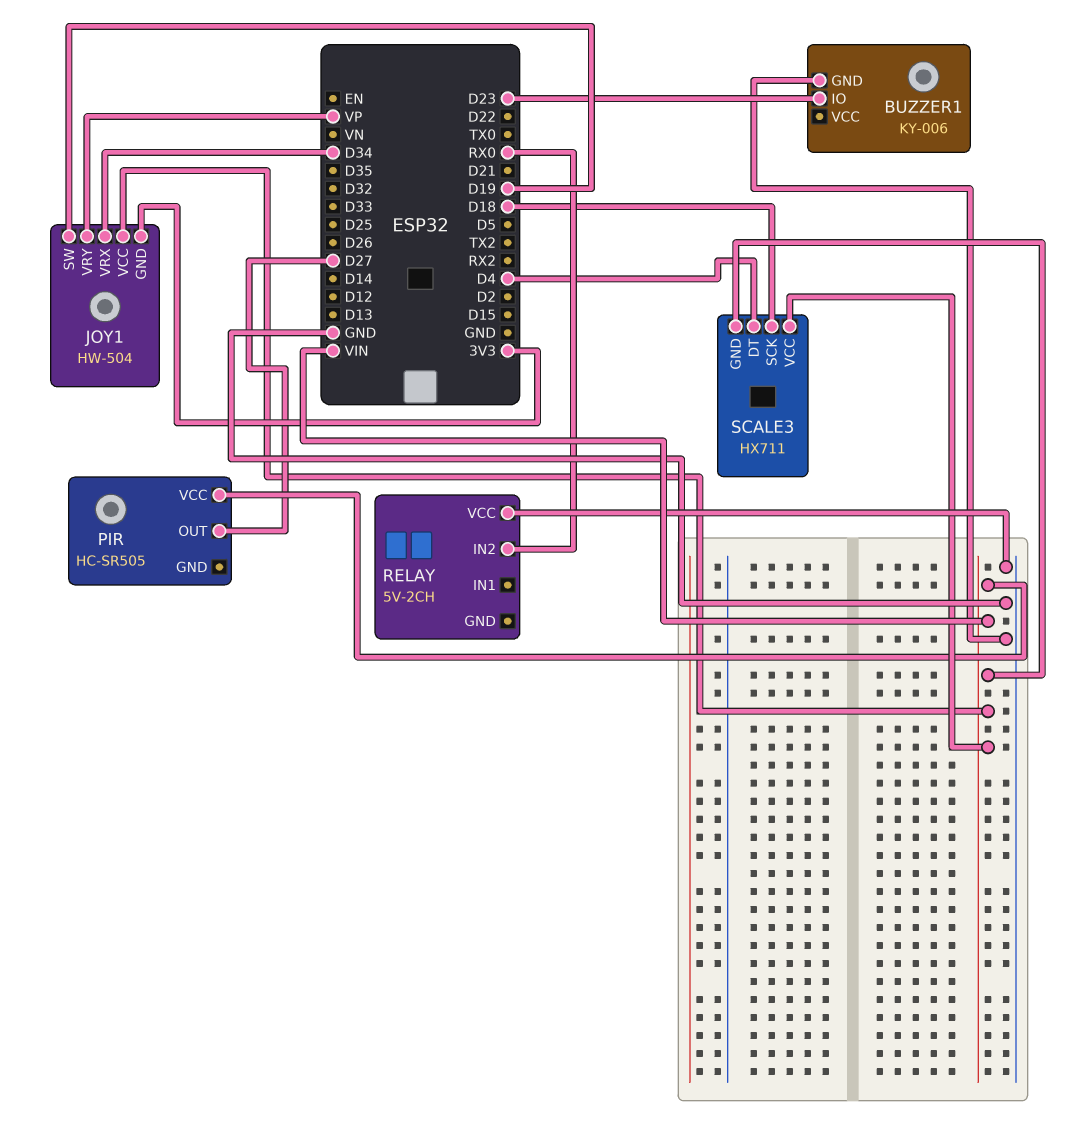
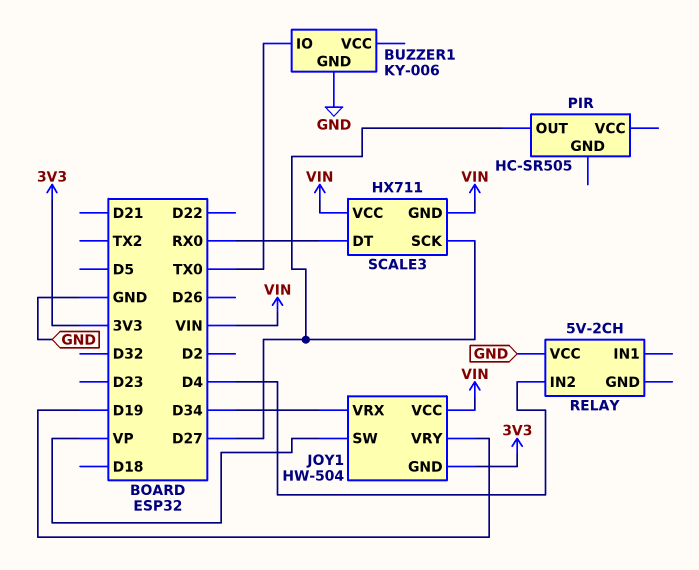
BUZZER1 pin IO: D23 -> TX0
JOY1 pin SW: D19 -> VP
JOY1 pin VRY: VP -> D19
PIR pin VCC: VIN -> none
RELAY pin IN2: RX0 -> D4
SCALE3 pin DT: D4 -> RX0
SCALE3 pin SCK: D18 -> D27

